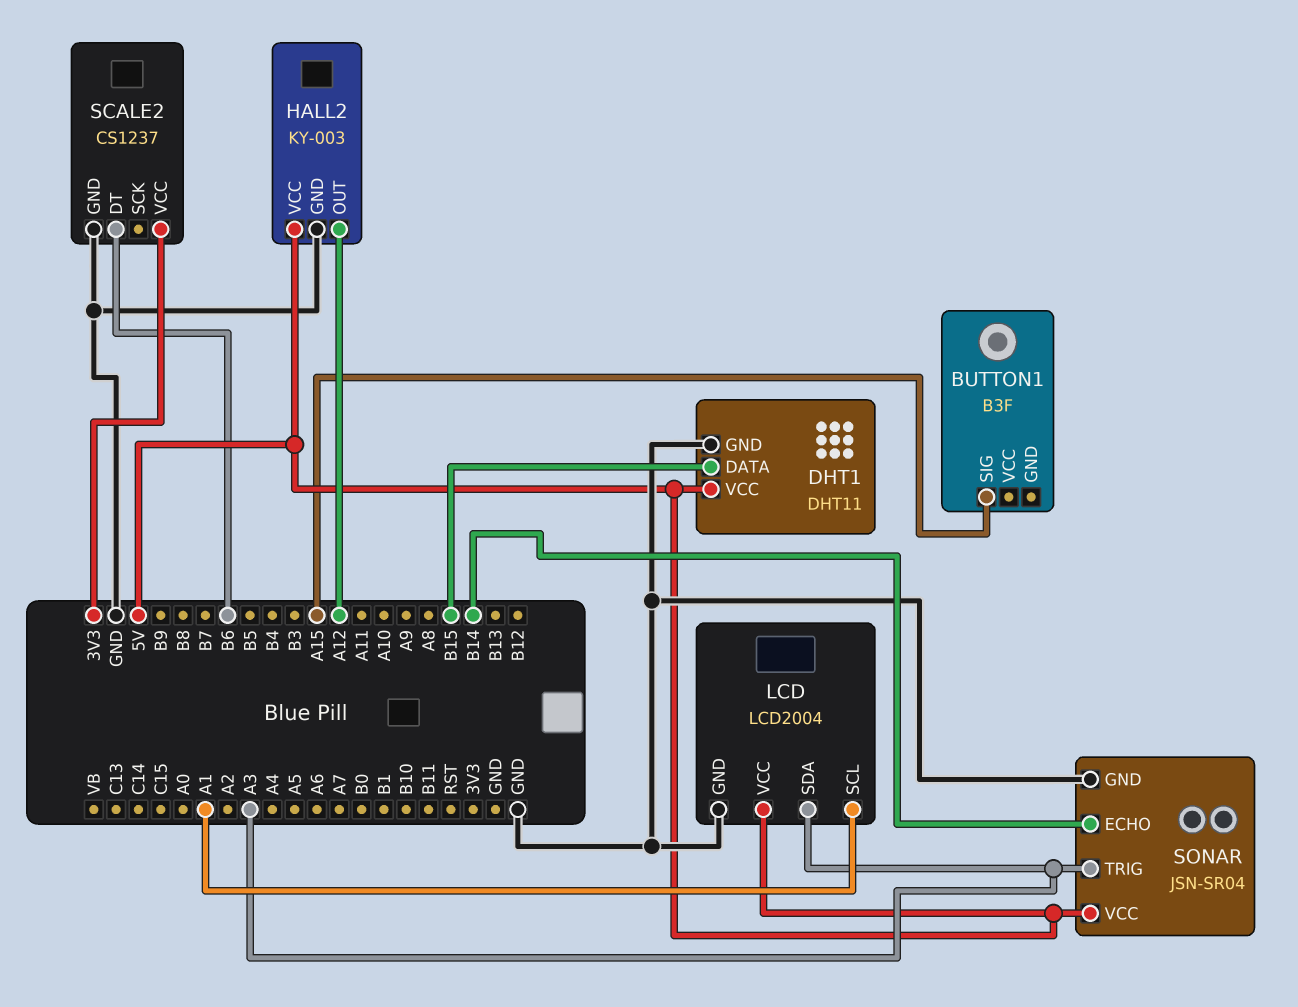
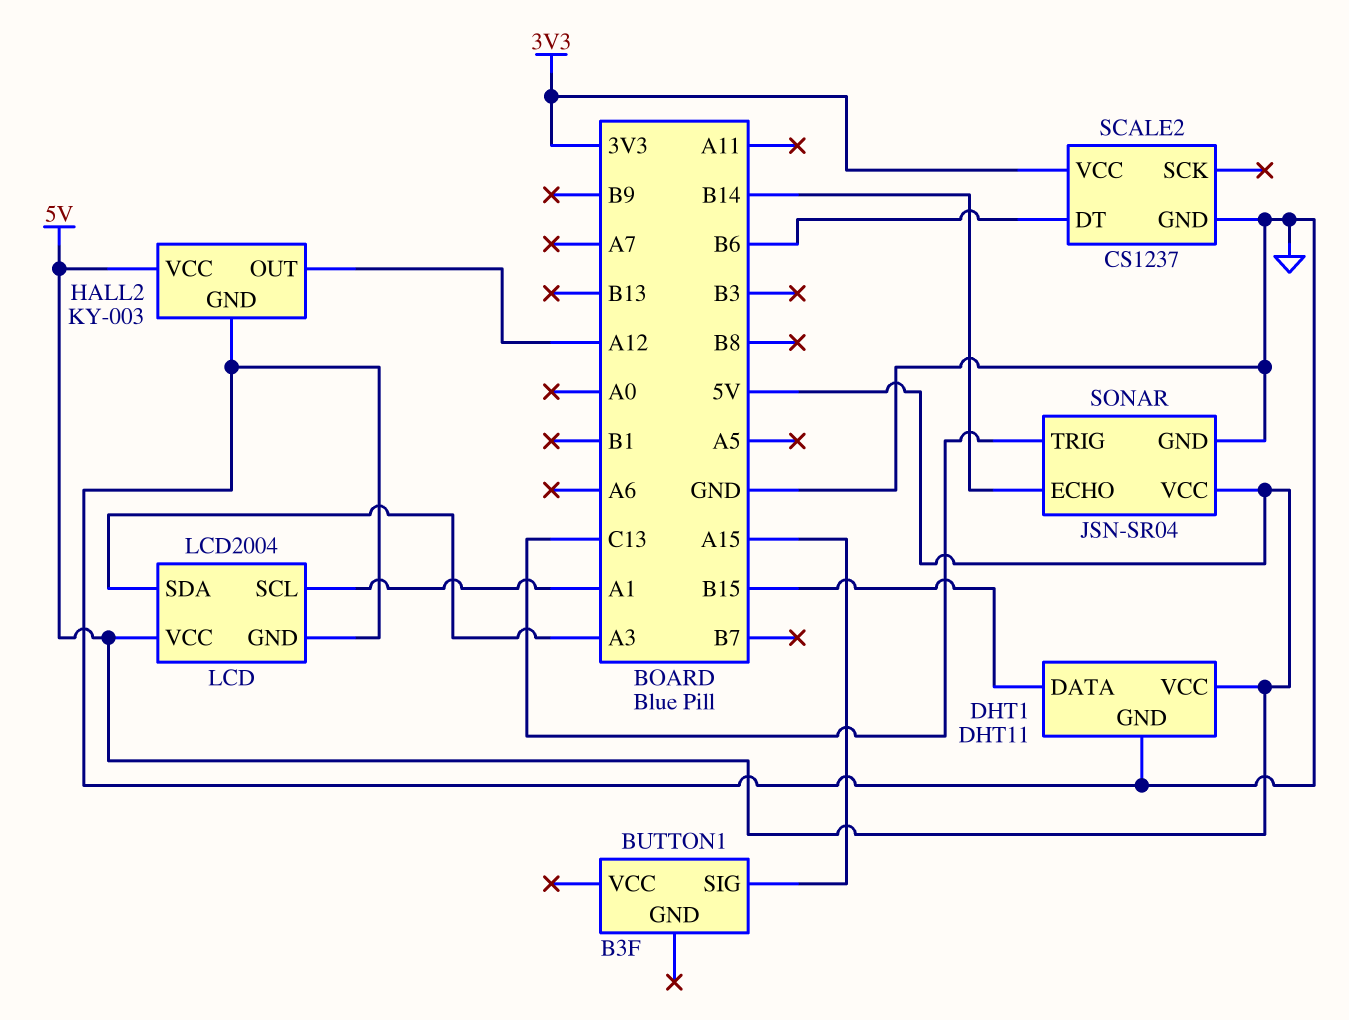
SONAR pin TRIG: A3 -> C13

